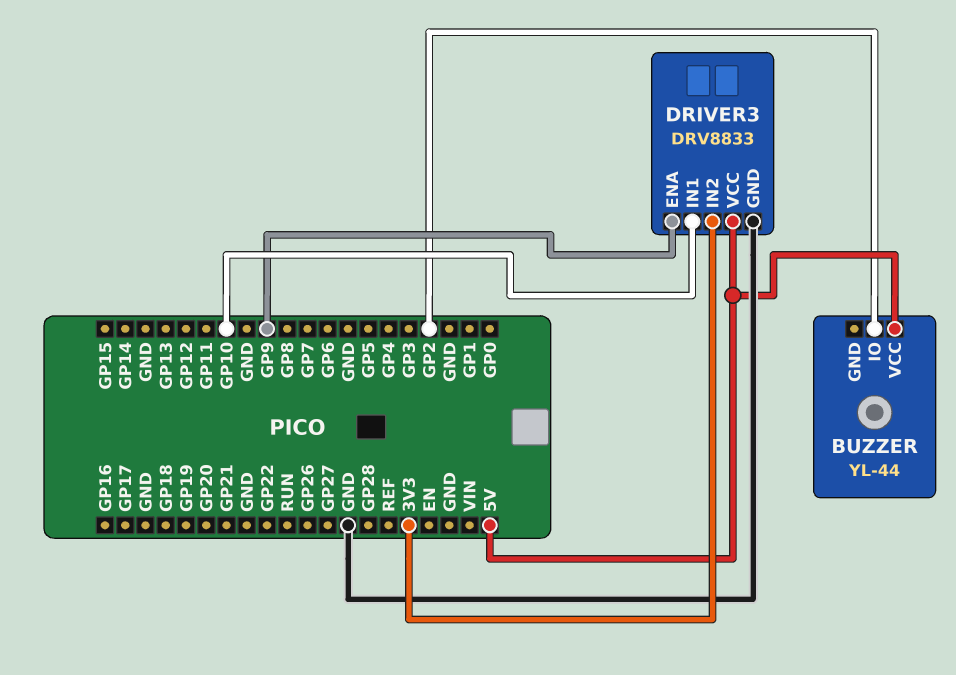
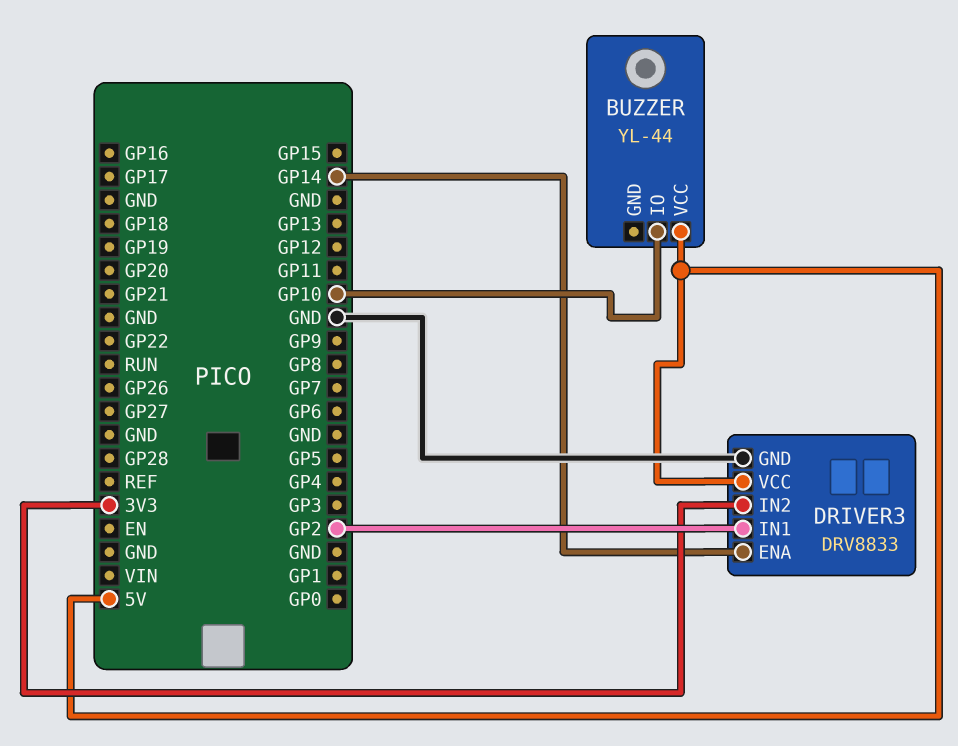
BUZZER pin IO: GP2 -> GP10
DRIVER3 pin ENA: GP9 -> GP14
DRIVER3 pin IN1: GP10 -> GP2

